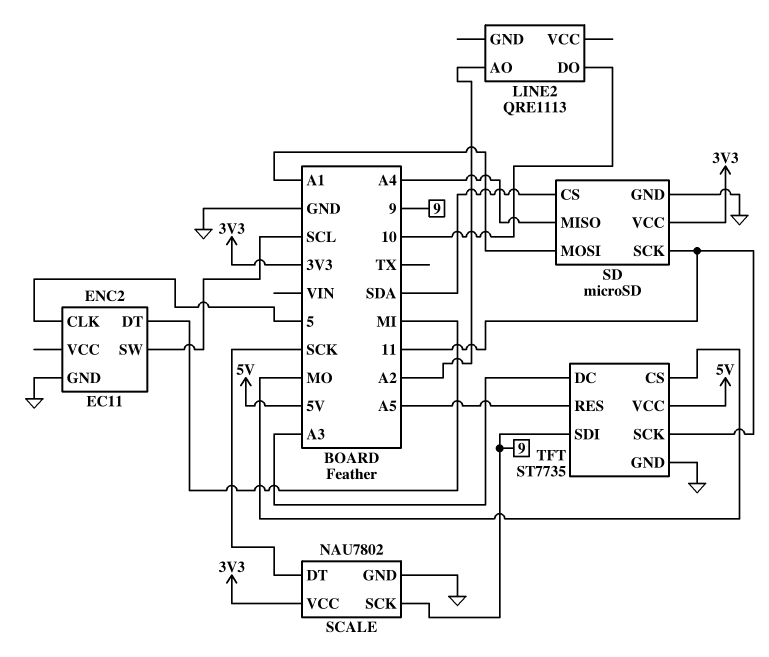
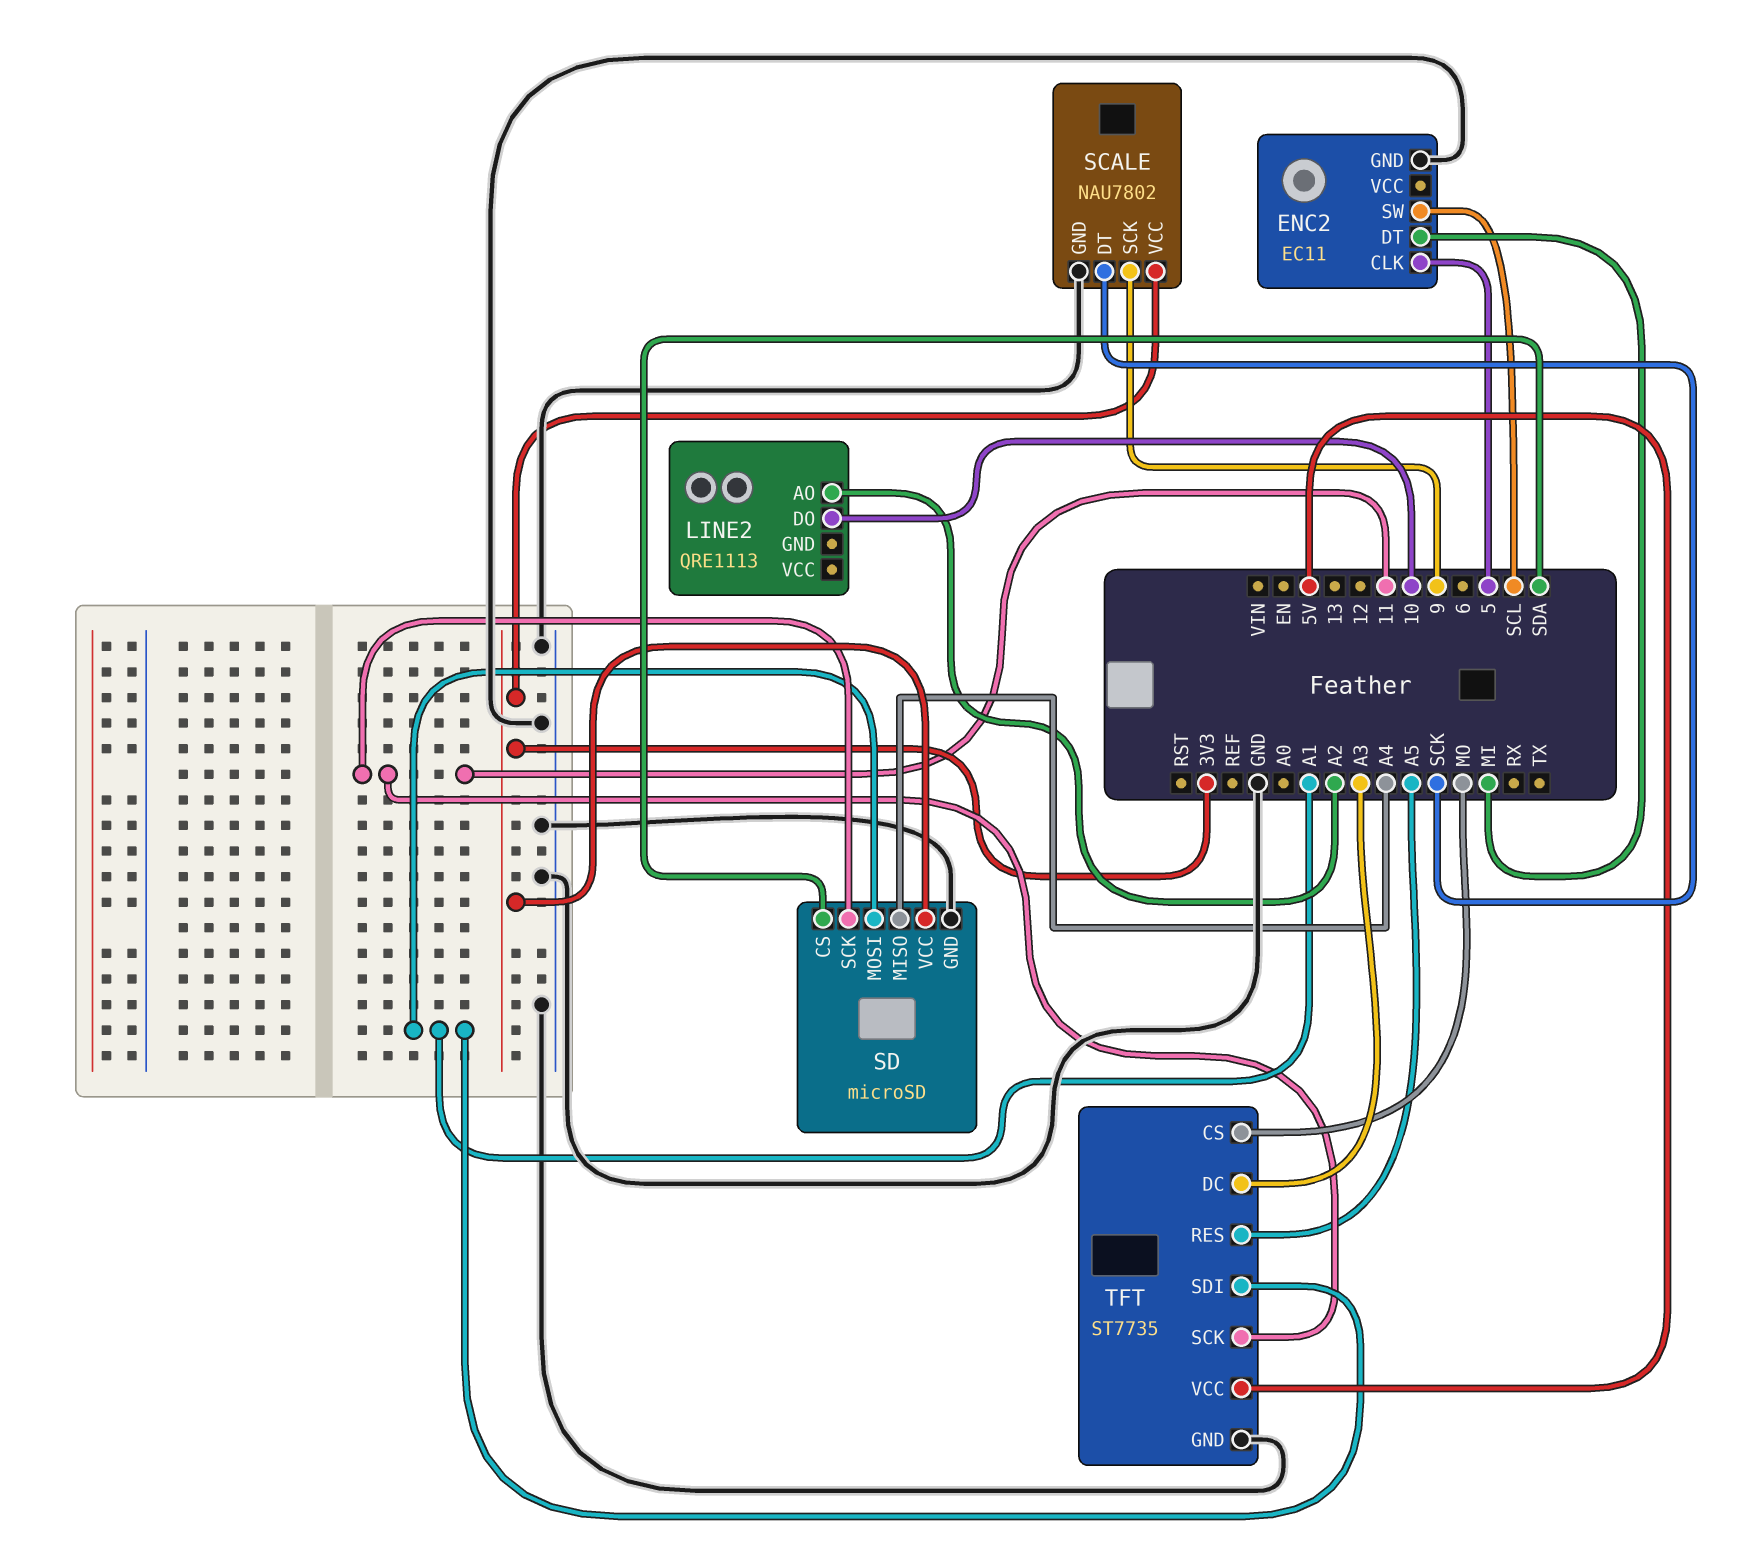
TFT pin SDI: 9 -> A1

